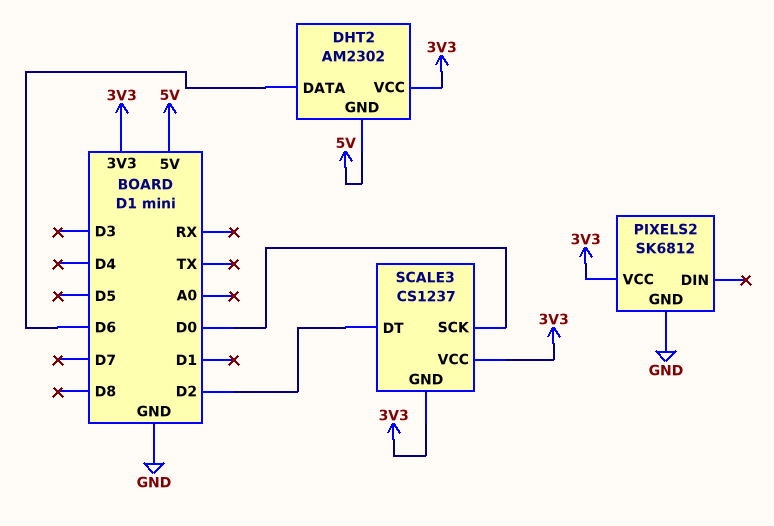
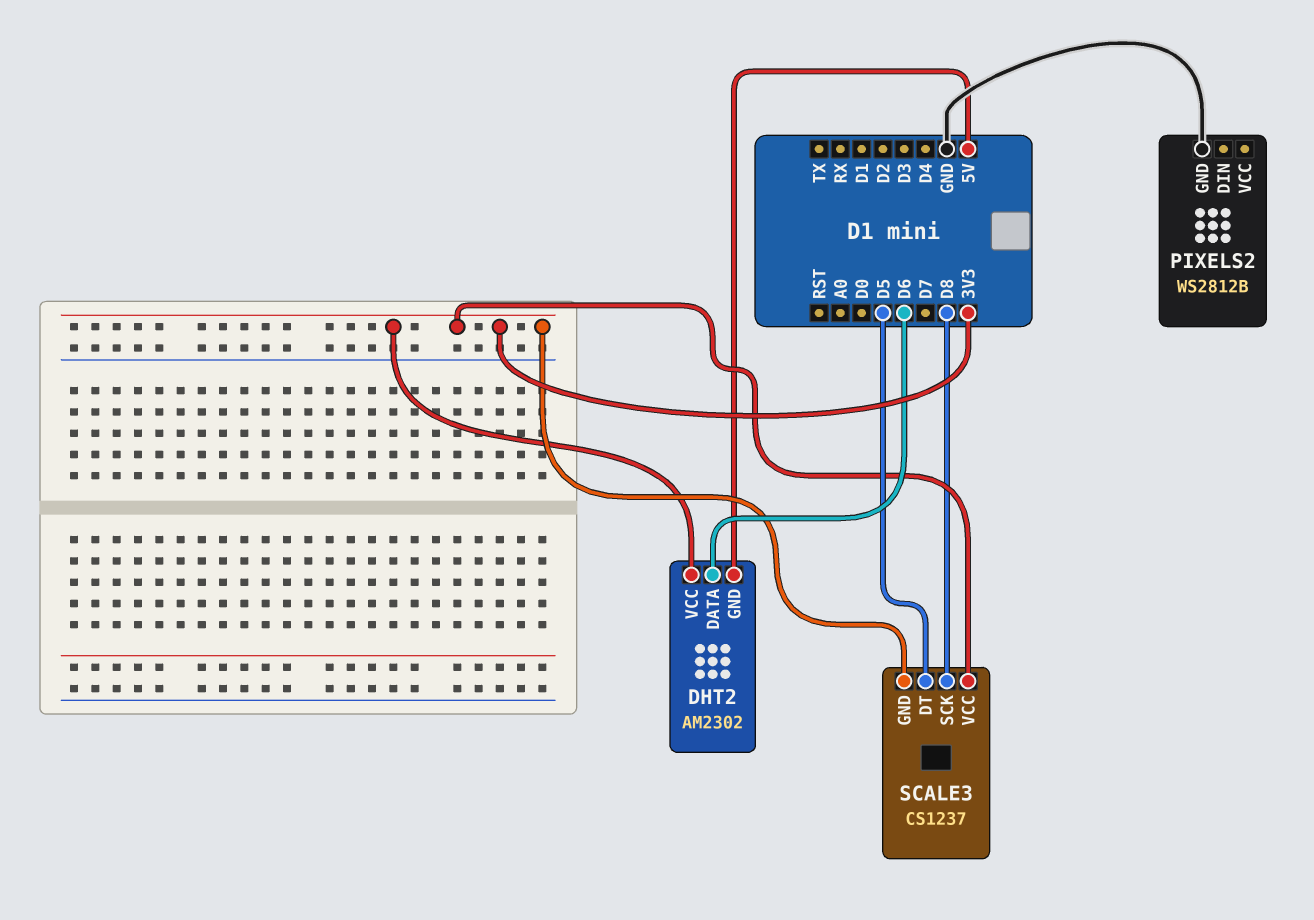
PIXELS2: SK6812 -> WS2812B
PIXELS2 pin VCC: 3V3 -> none
SCALE3 pin DT: D2 -> D5
SCALE3 pin SCK: D0 -> D8

